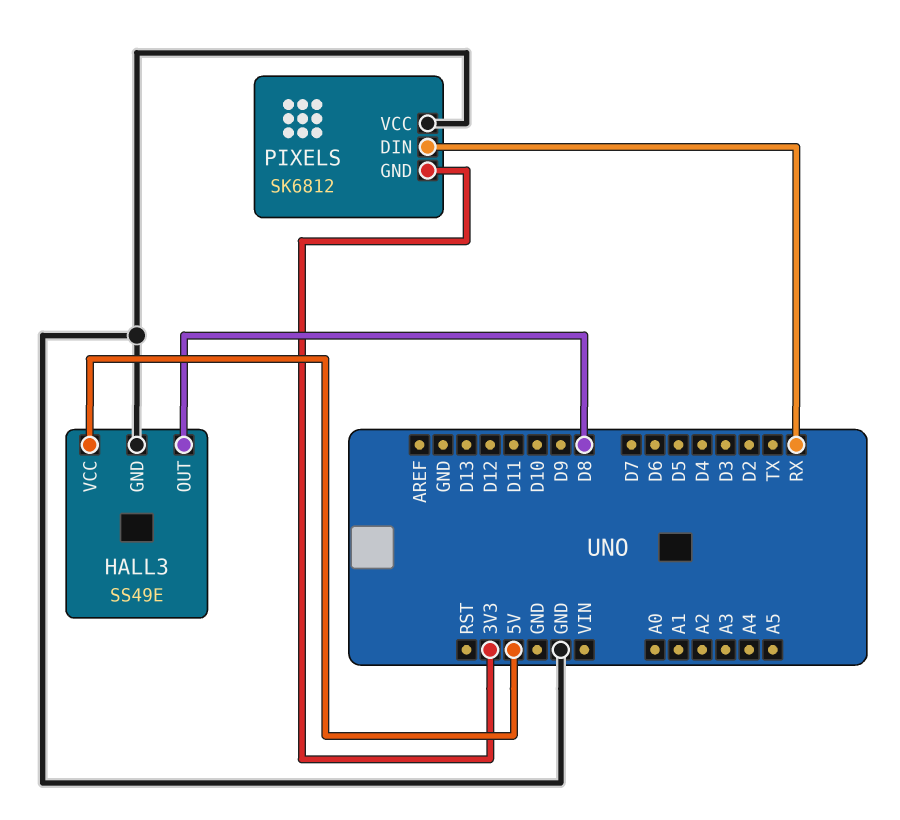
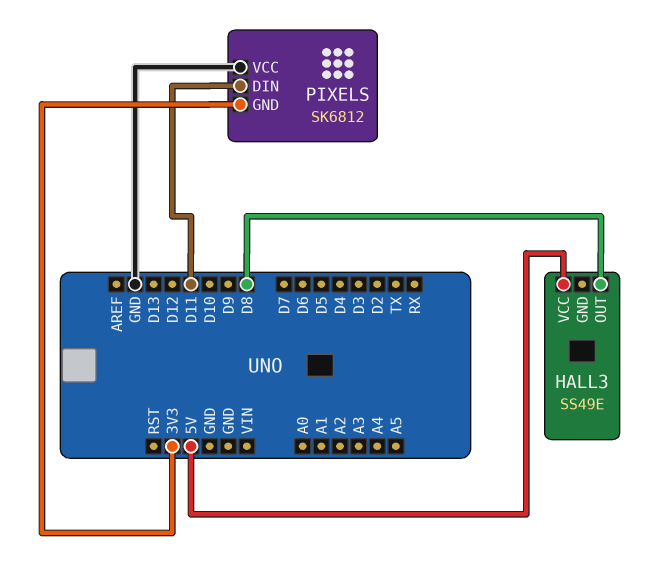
HALL3 pin GND: GND -> none
PIXELS pin DIN: RX -> D11

